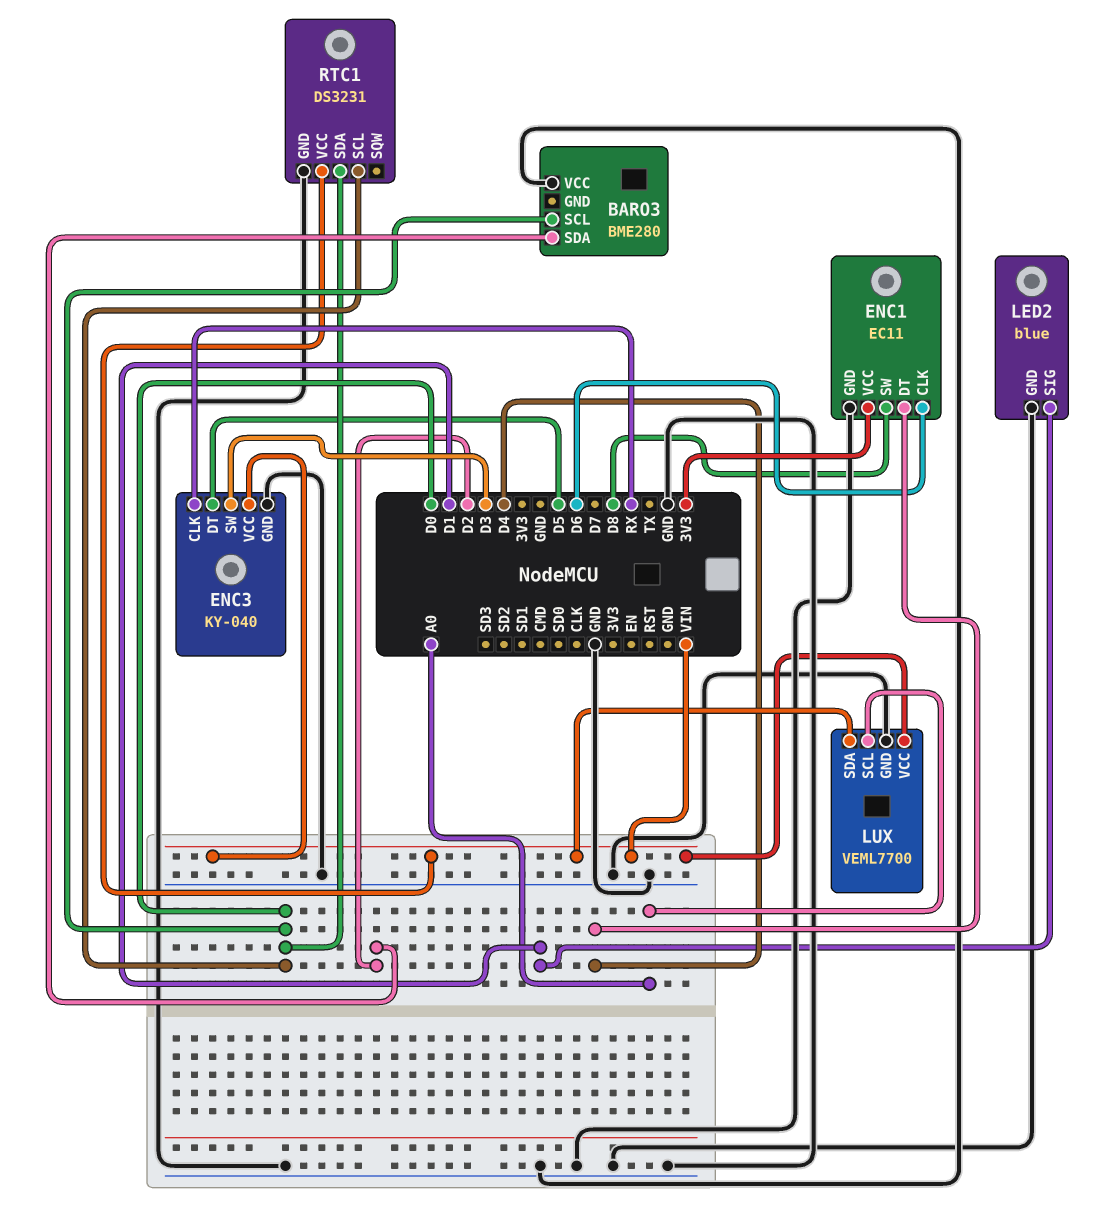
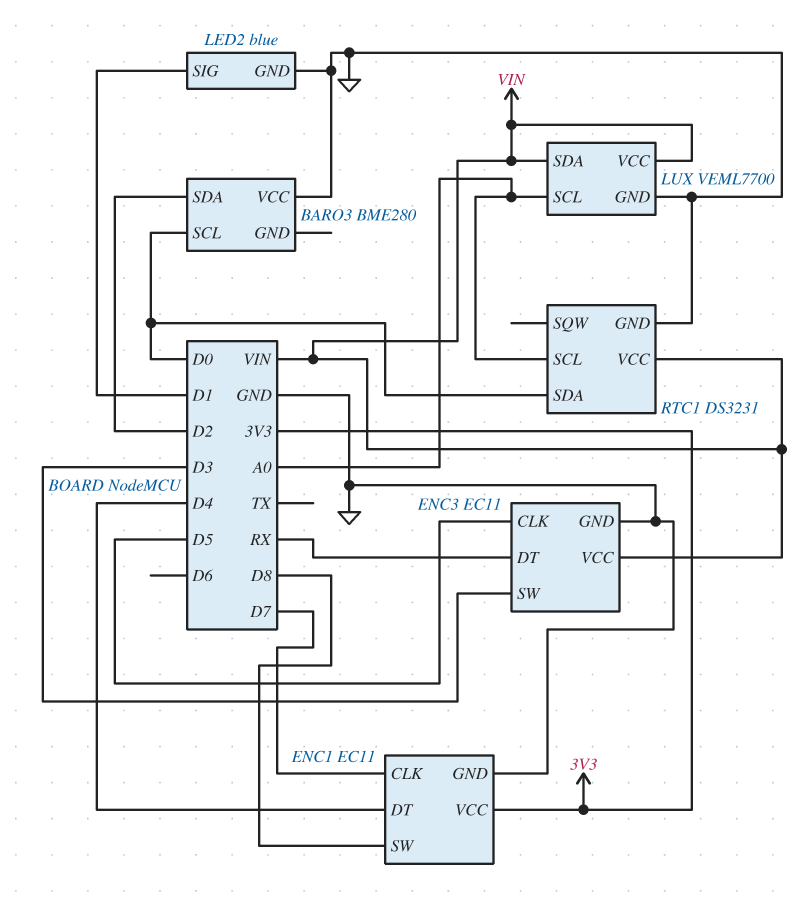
ENC1 pin CLK: D6 -> D7
ENC3: KY-040 -> EC11
ENC3 pin CLK: RX -> D5
ENC3 pin DT: D5 -> RX
RTC1 pin SCL: D0 -> A0

